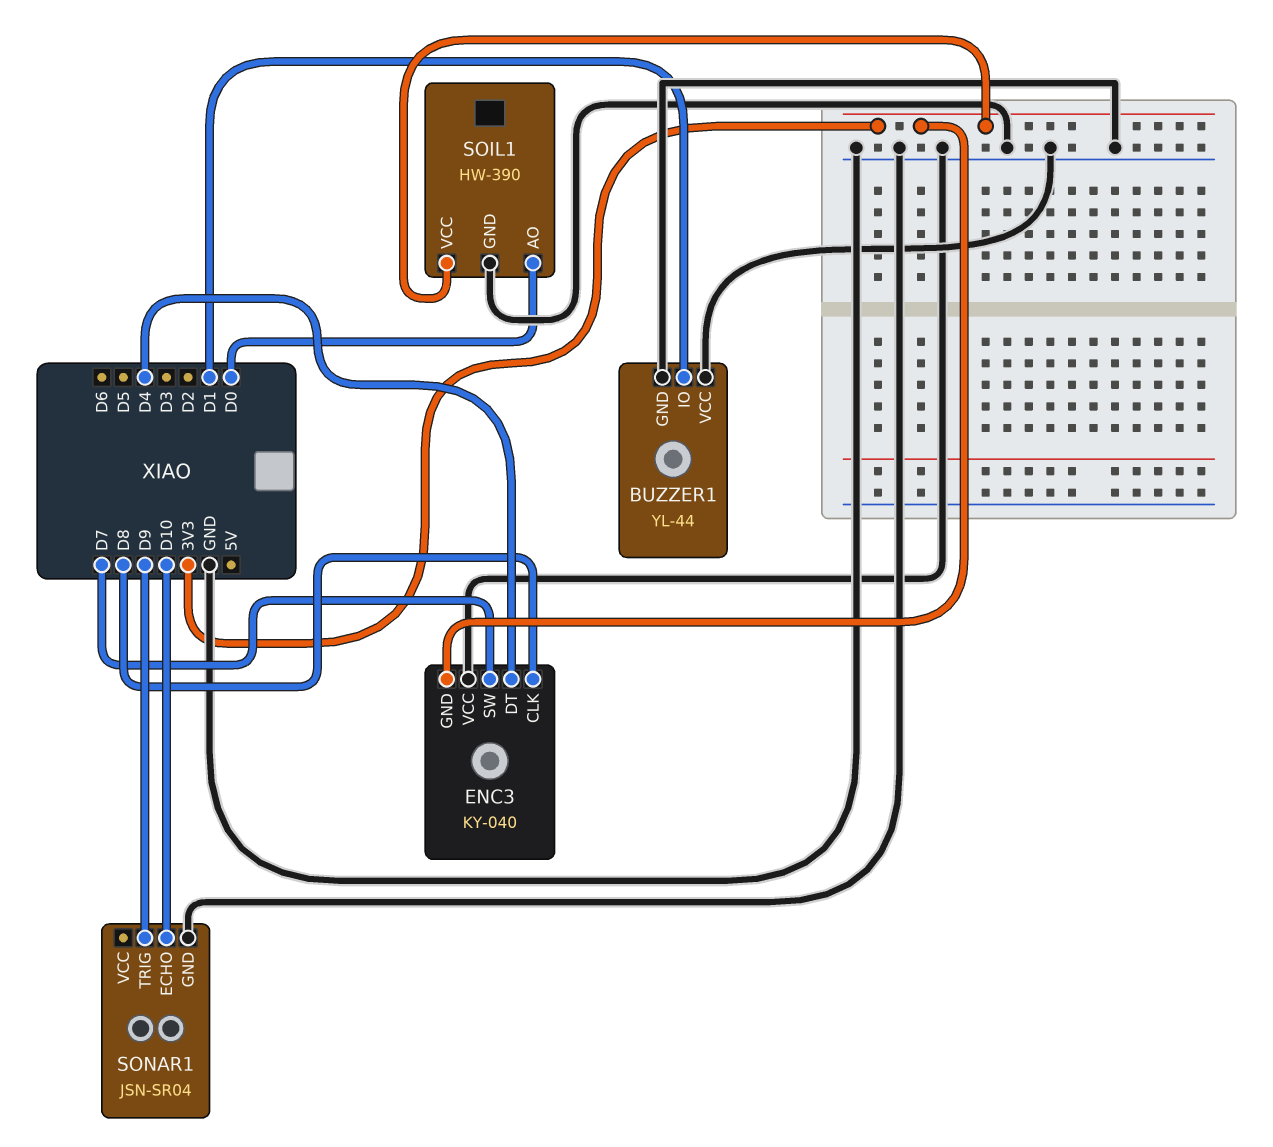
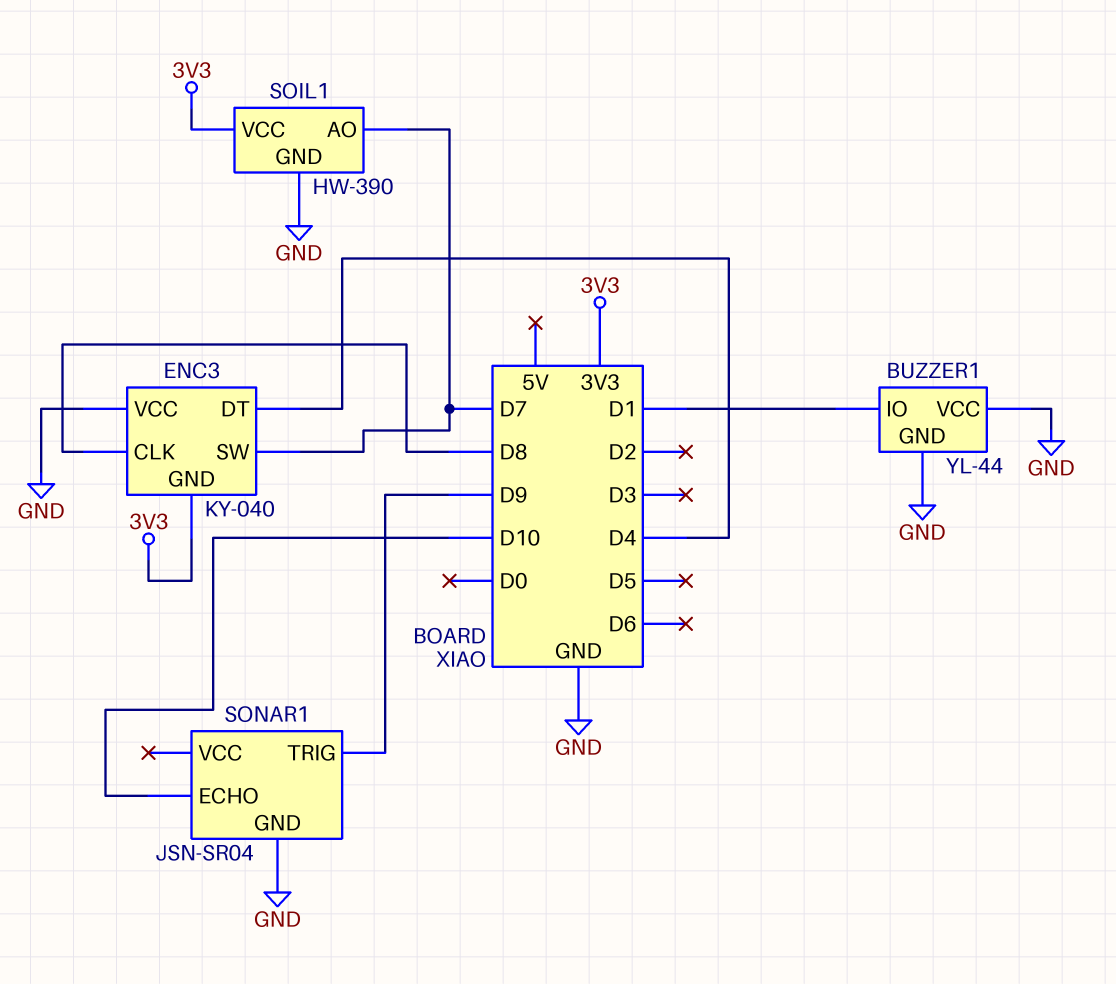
SOIL1 pin AO: D0 -> D7

